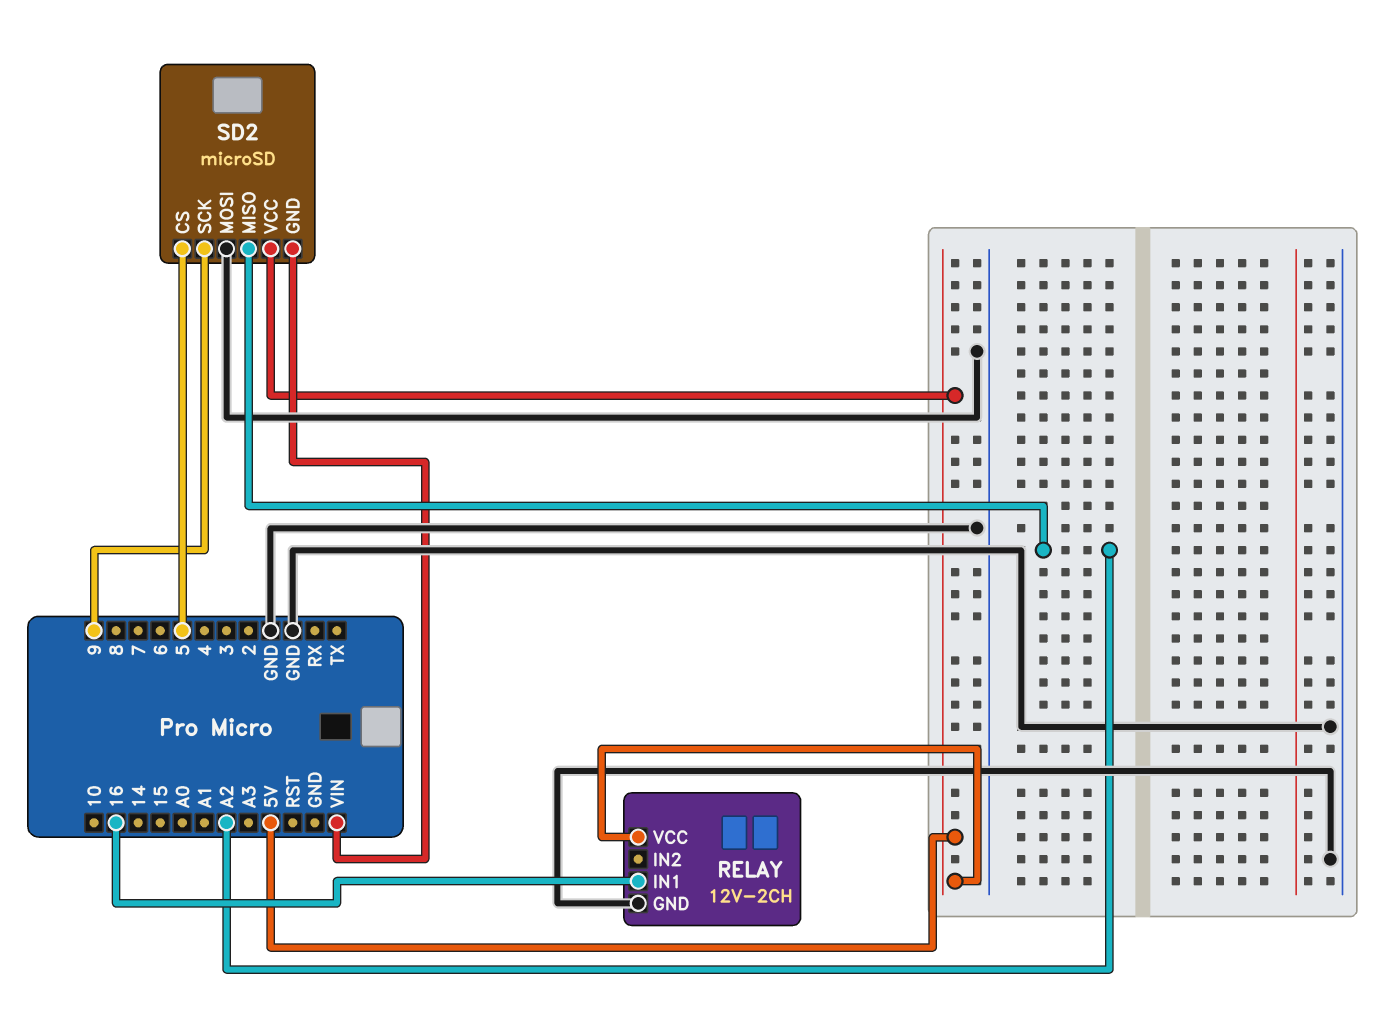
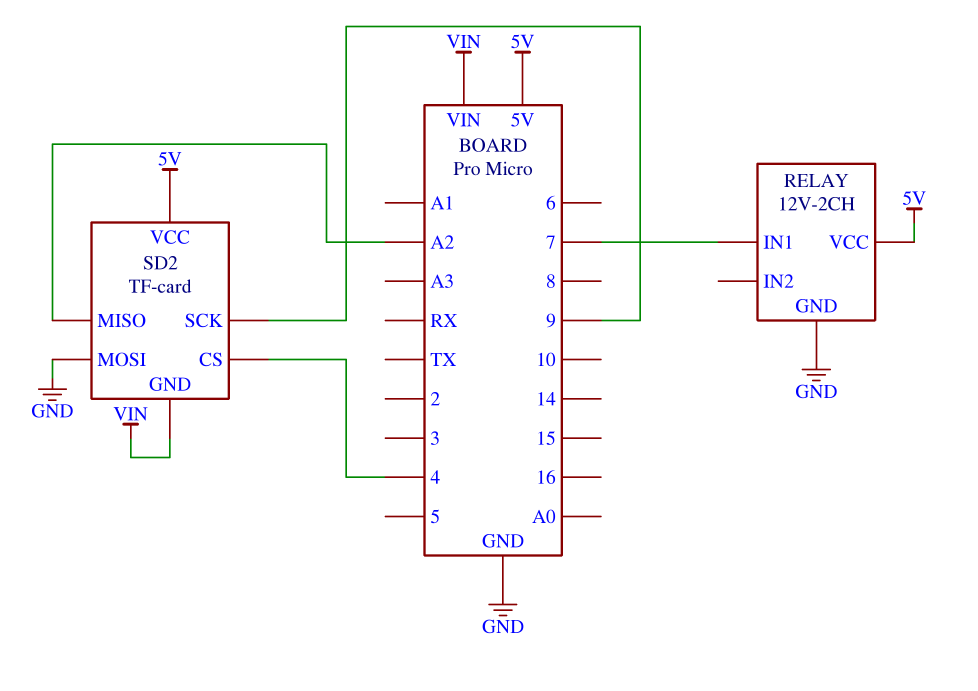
RELAY pin IN1: 16 -> 7
SD2: microSD -> TF-card
SD2 pin CS: 5 -> 4

